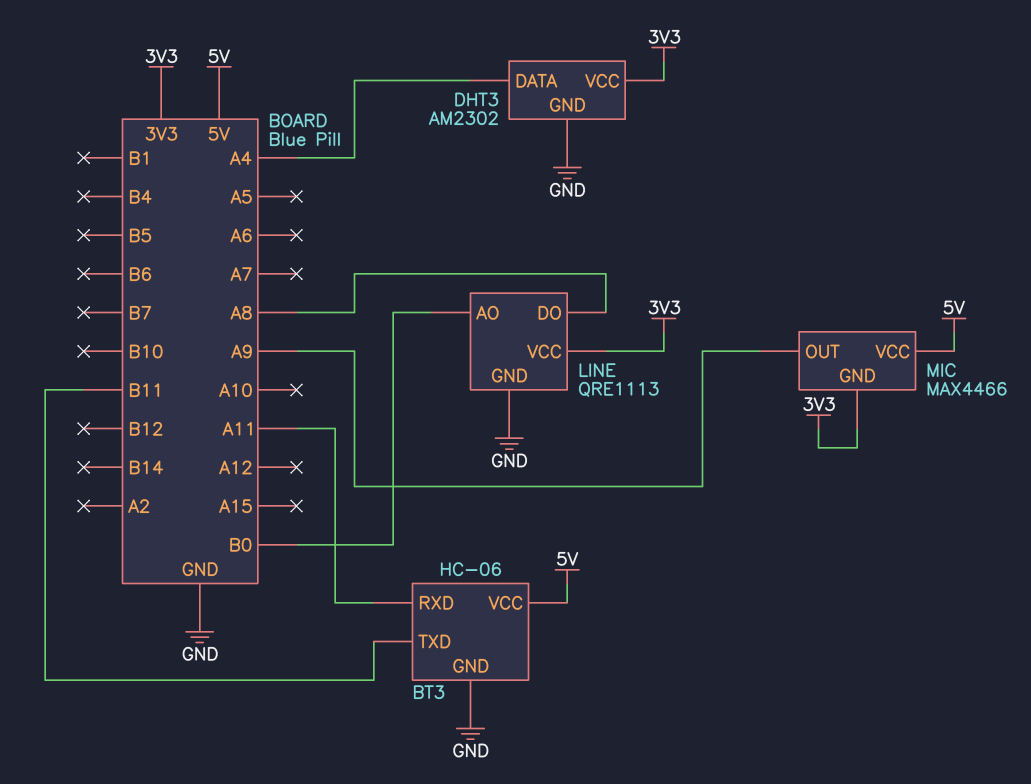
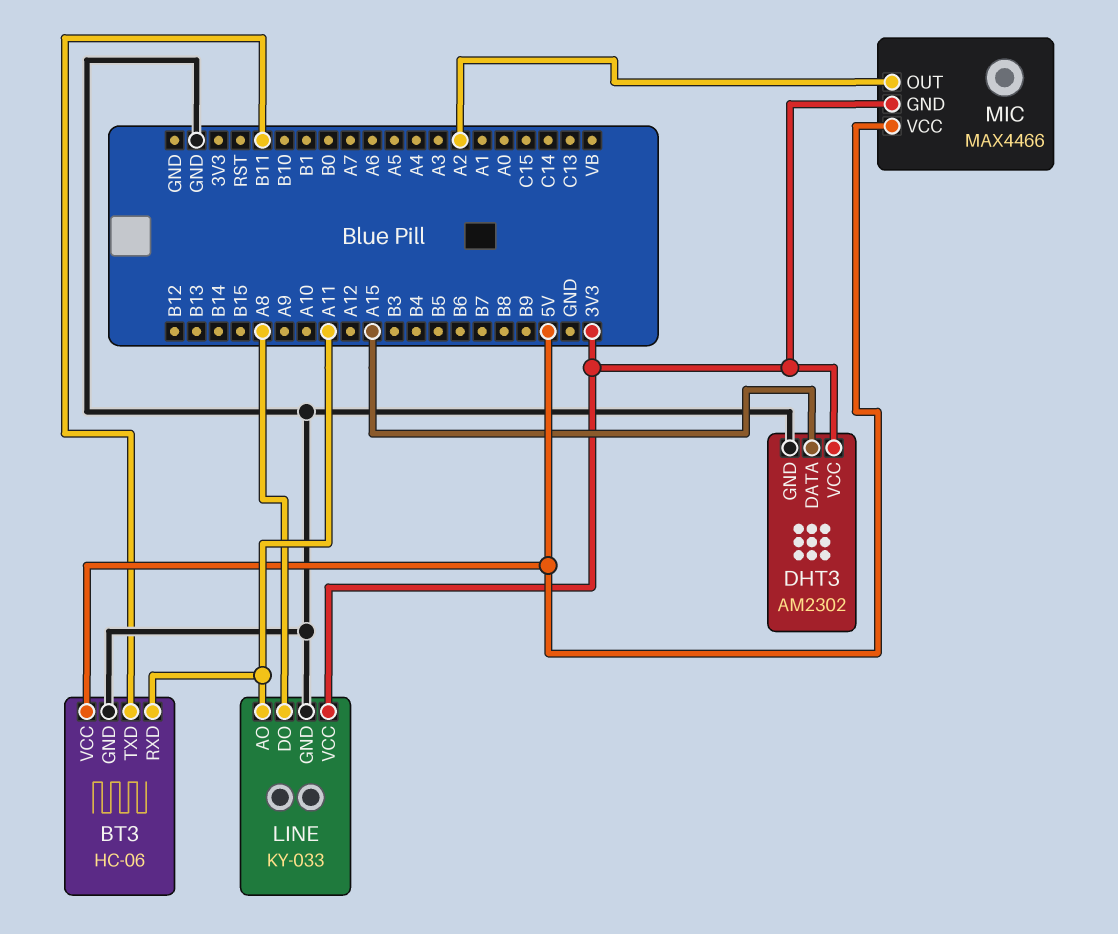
DHT3 pin DATA: A4 -> A15
LINE: QRE1113 -> KY-033
LINE pin AO: B0 -> A11
MIC pin OUT: A9 -> A2

